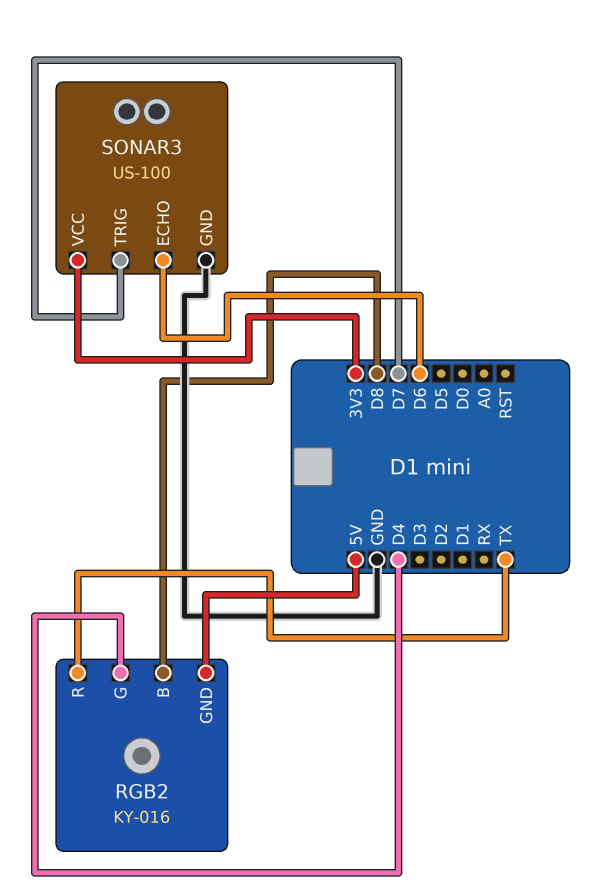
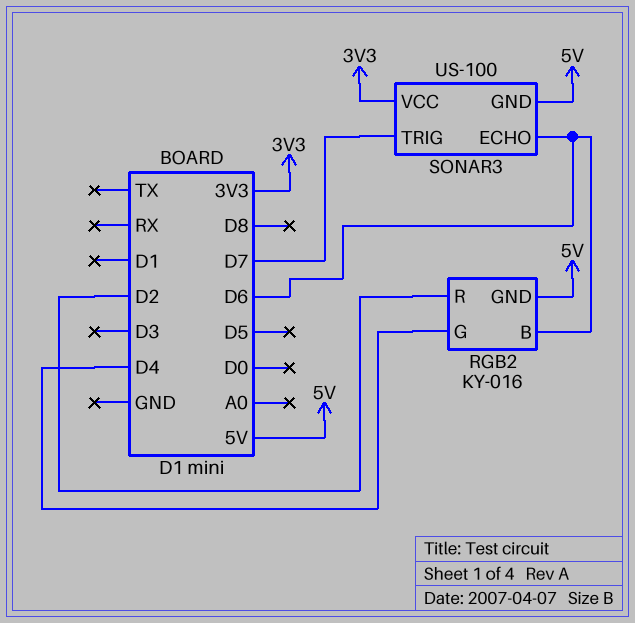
RGB2 pin B: D8 -> D6
RGB2 pin R: TX -> D2
SONAR3 pin GND: GND -> 5V

